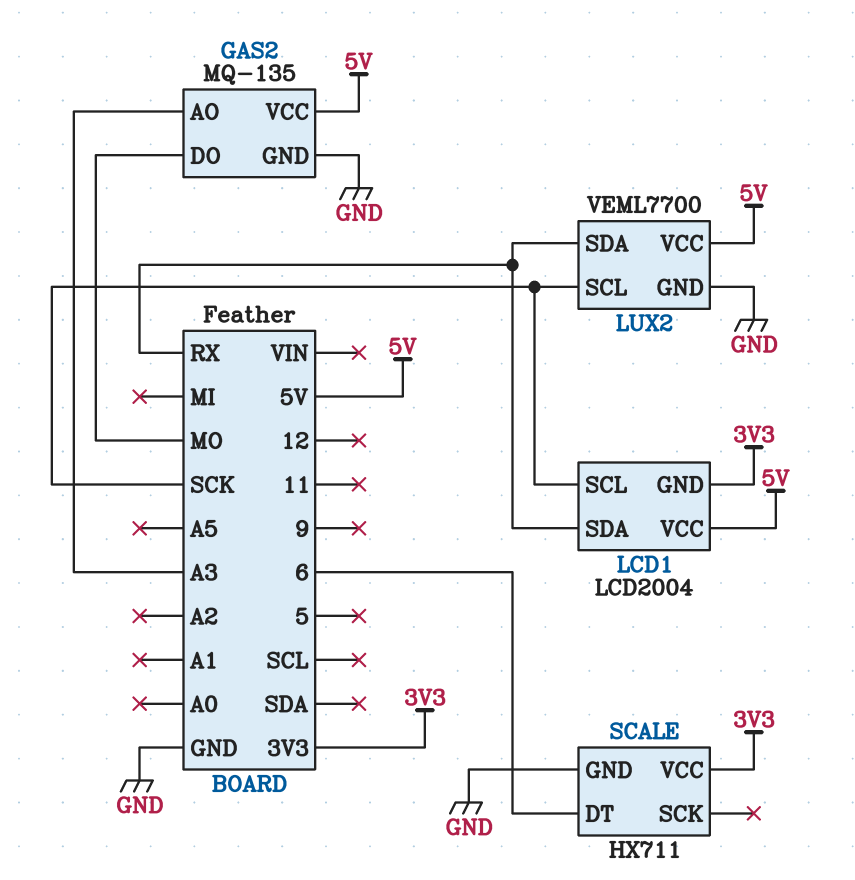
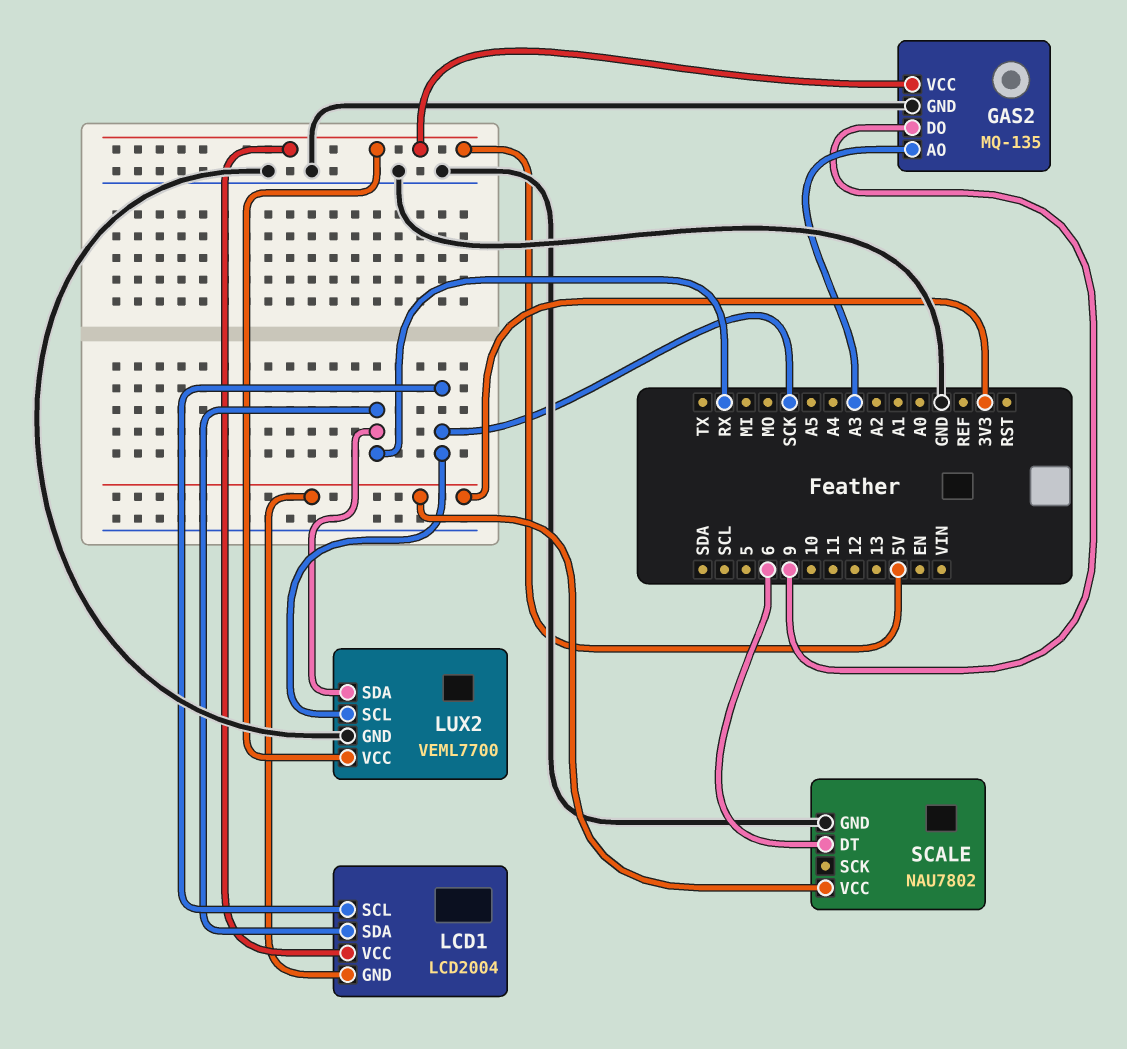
GAS2 pin DO: MO -> 9
SCALE: HX711 -> NAU7802

